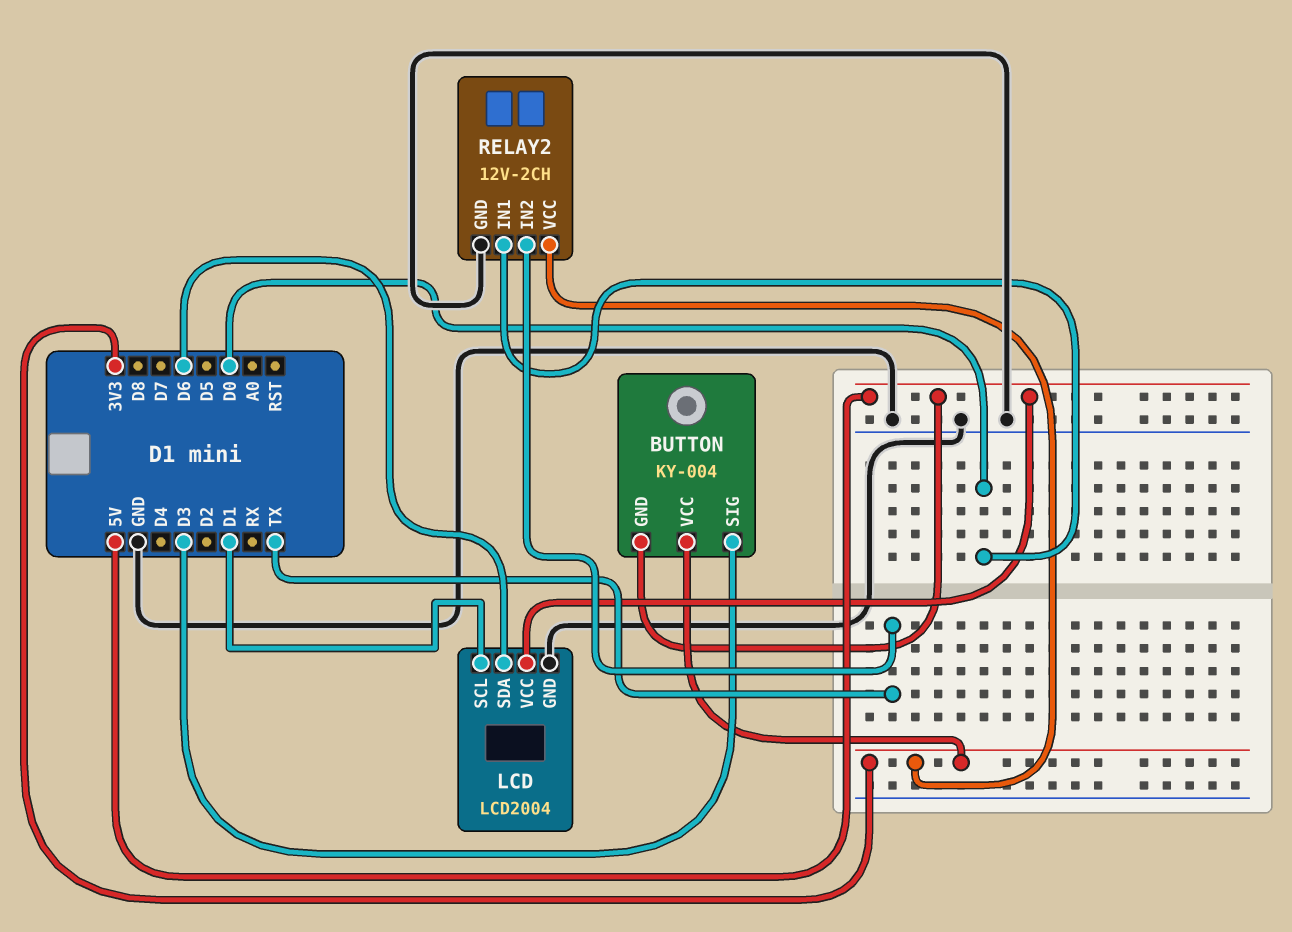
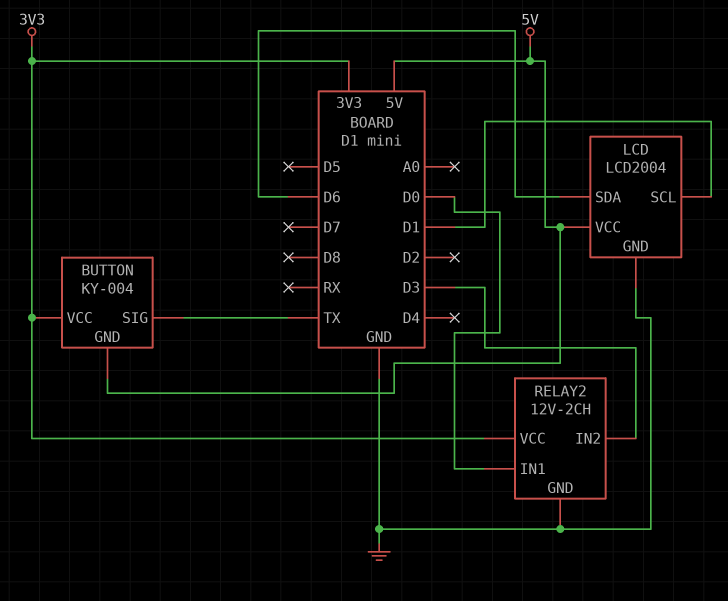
BUTTON pin SIG: D3 -> TX
RELAY2 pin IN2: TX -> D3

